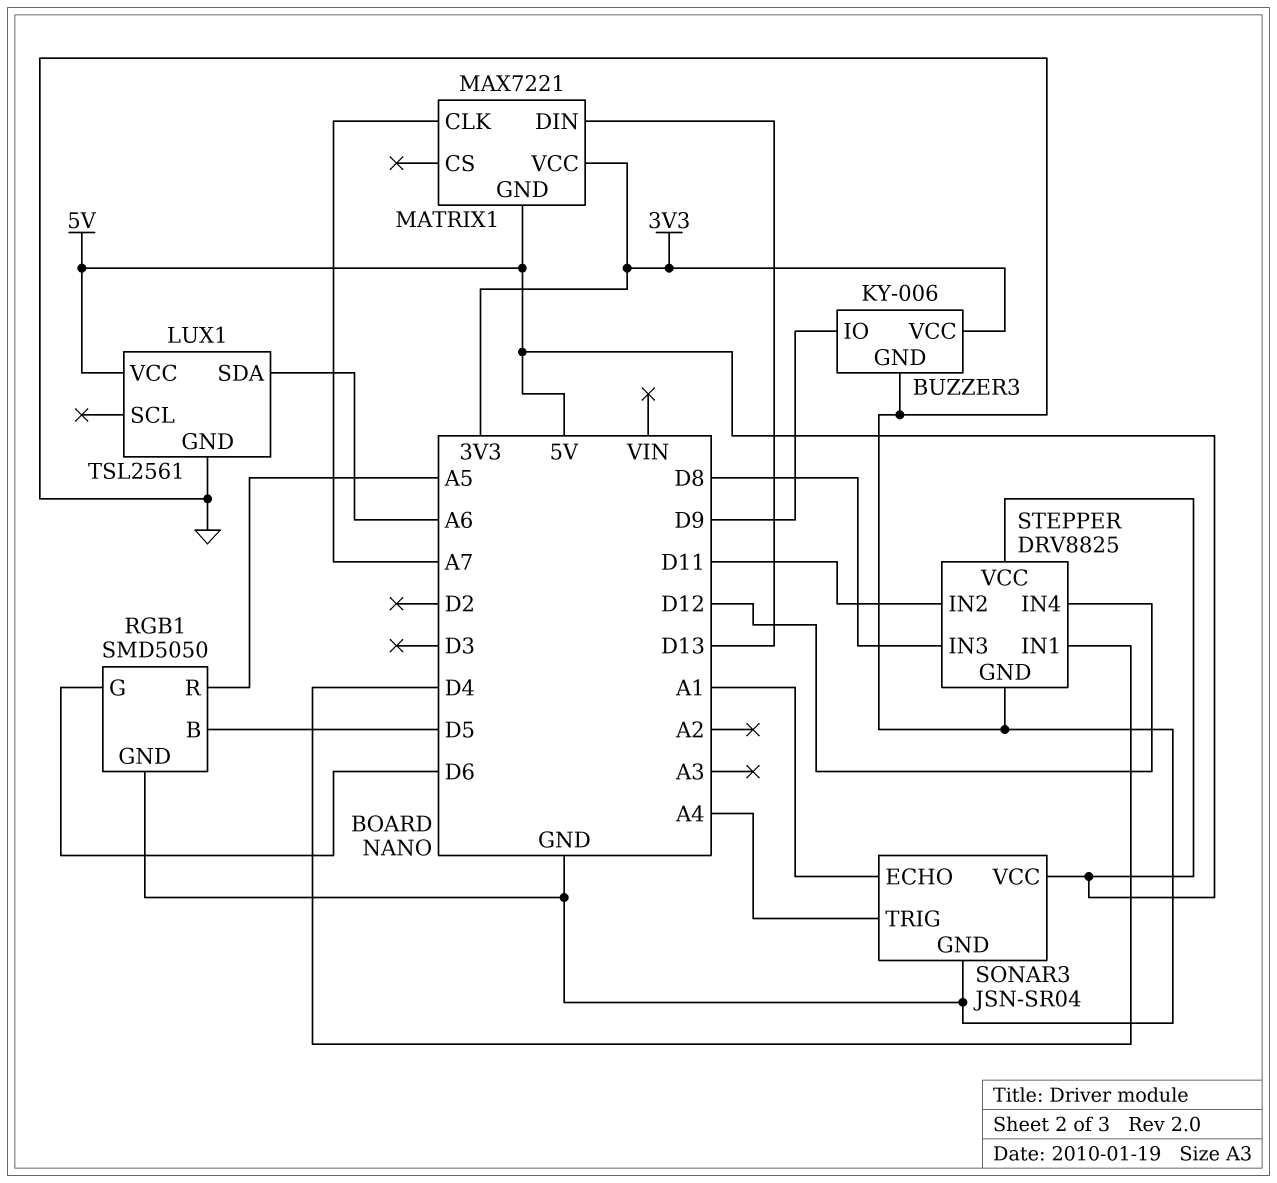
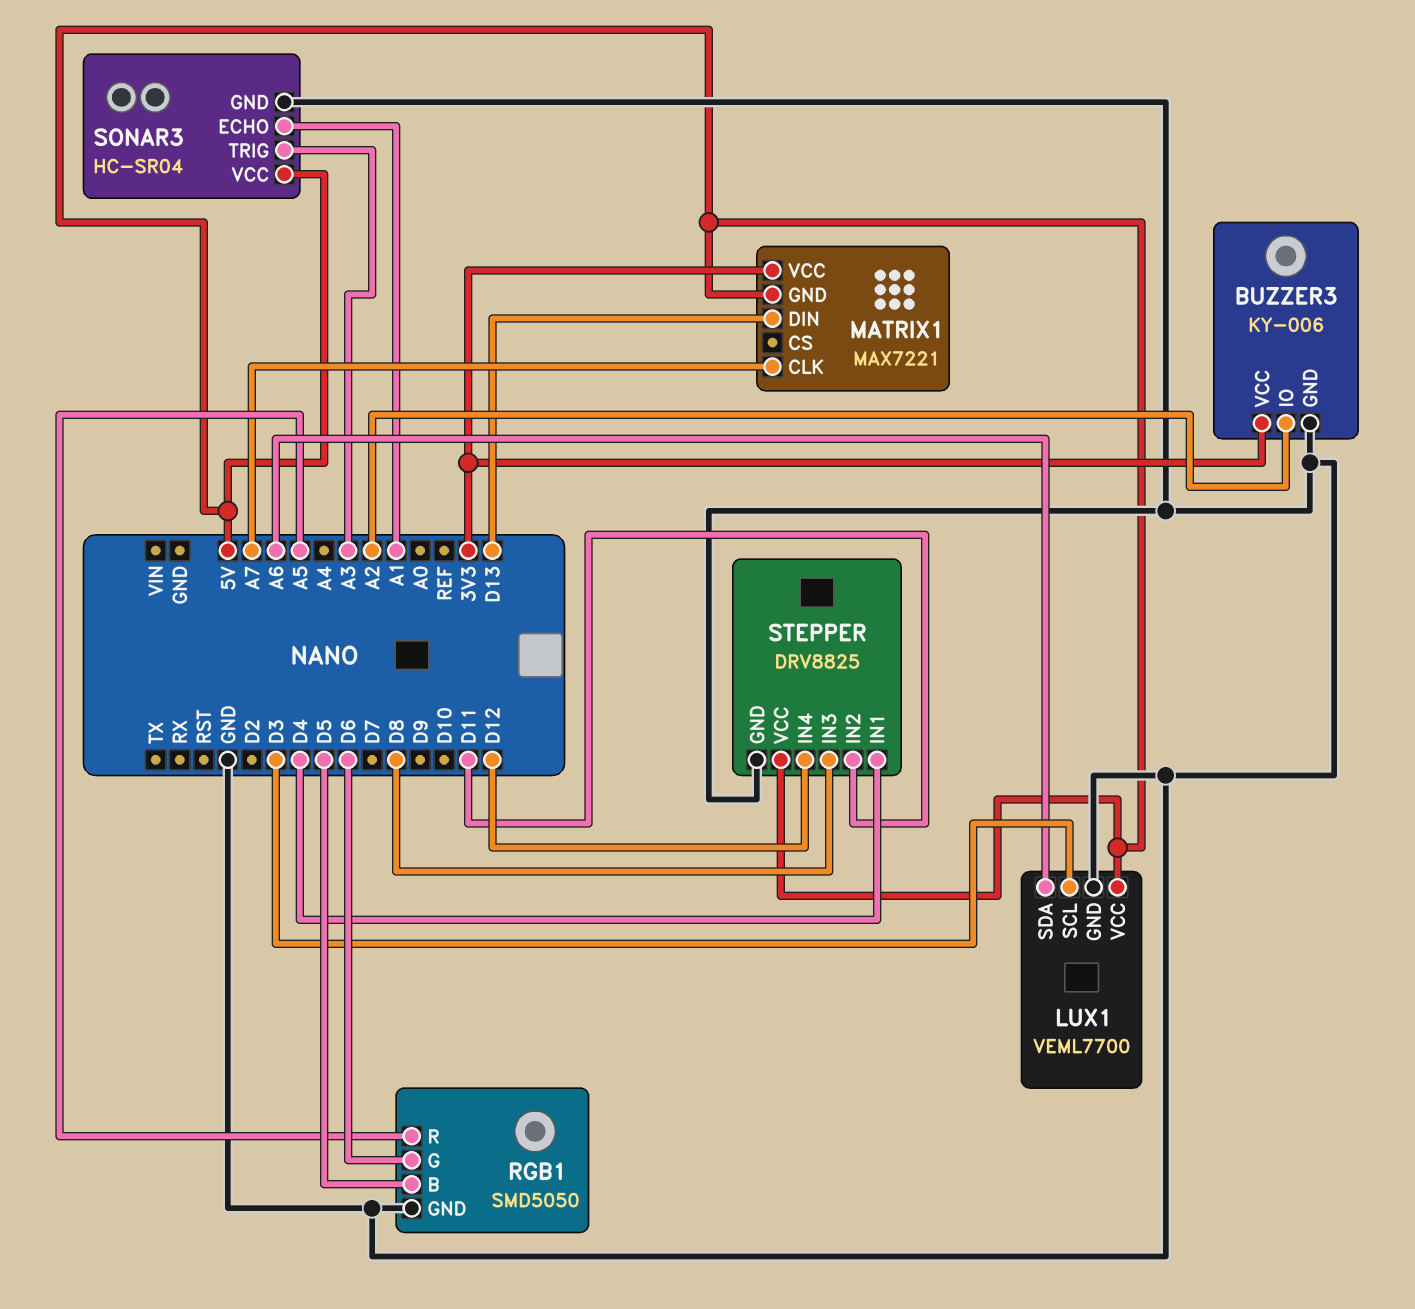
BUZZER3 pin IO: D9 -> A2
LUX1: TSL2561 -> VEML7700
LUX1 pin SCL: none -> D3
SONAR3: JSN-SR04 -> HC-SR04
SONAR3 pin TRIG: A4 -> A3

